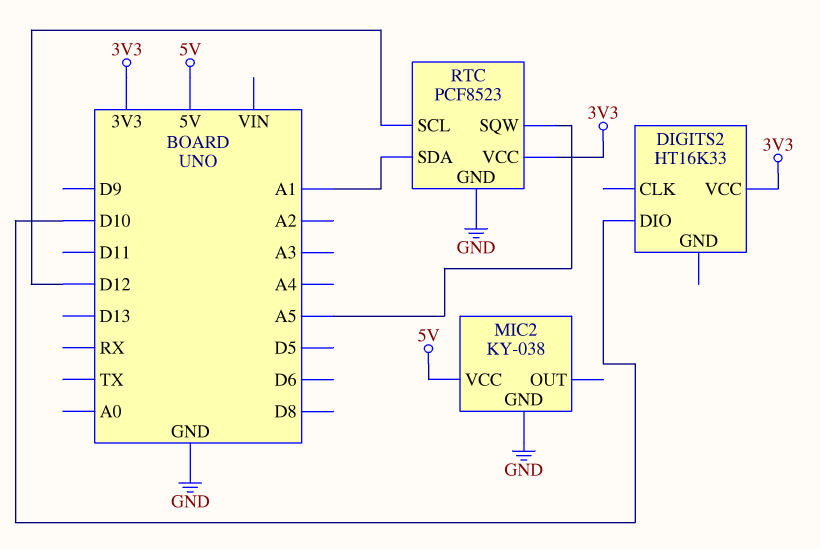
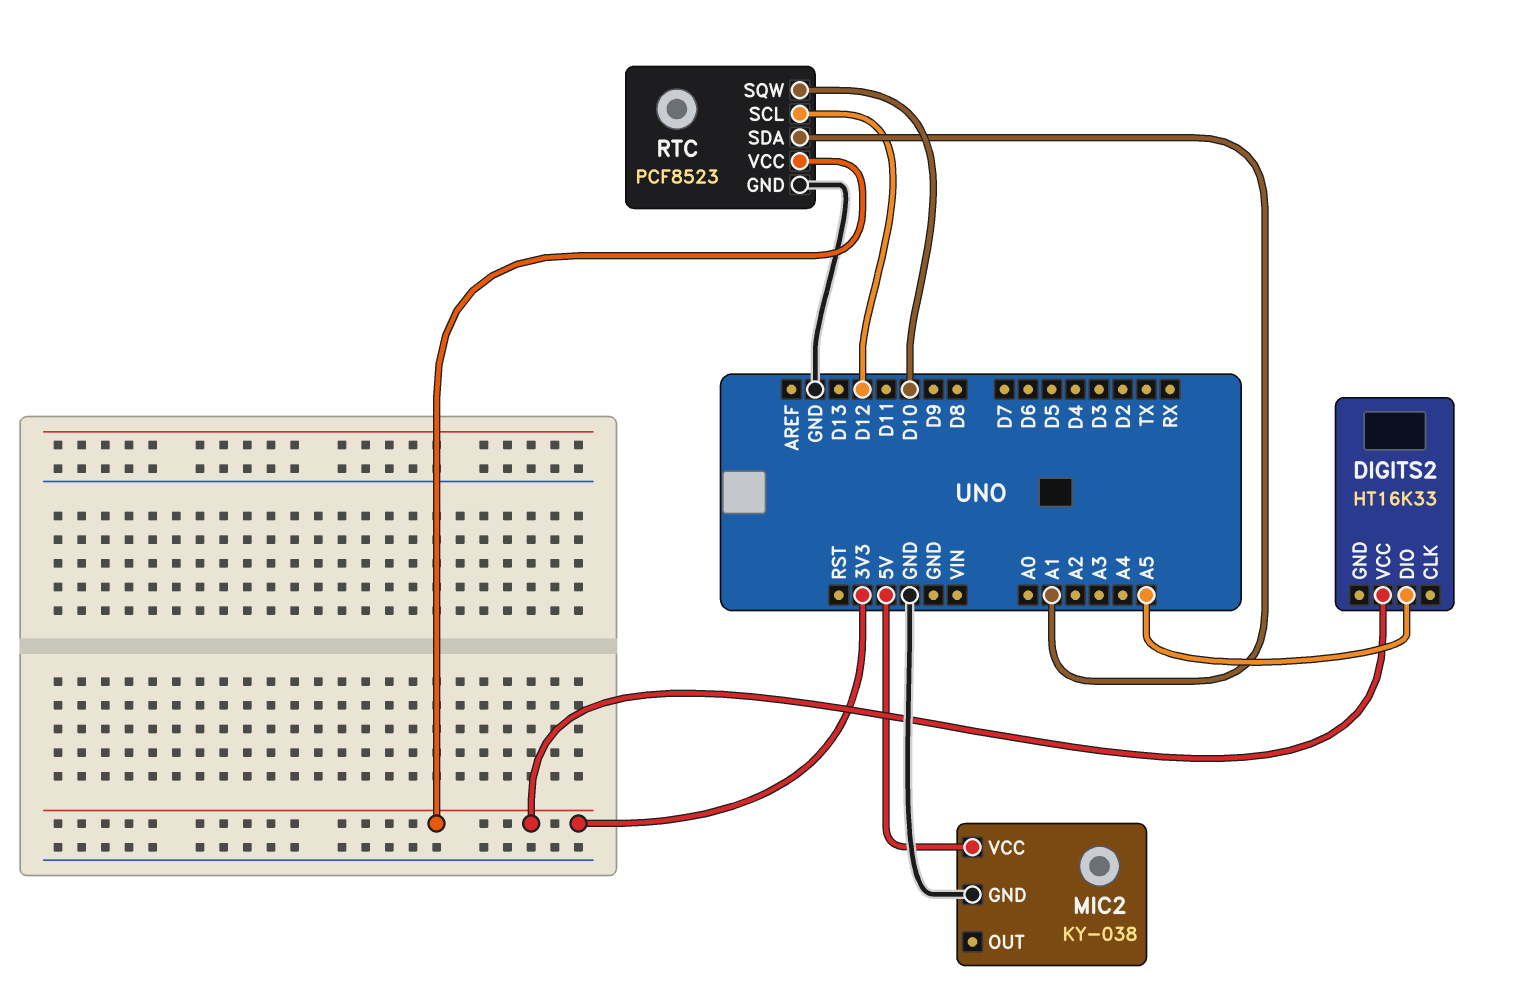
DIGITS2 pin DIO: D10 -> A5
RTC pin SQW: A5 -> D10

